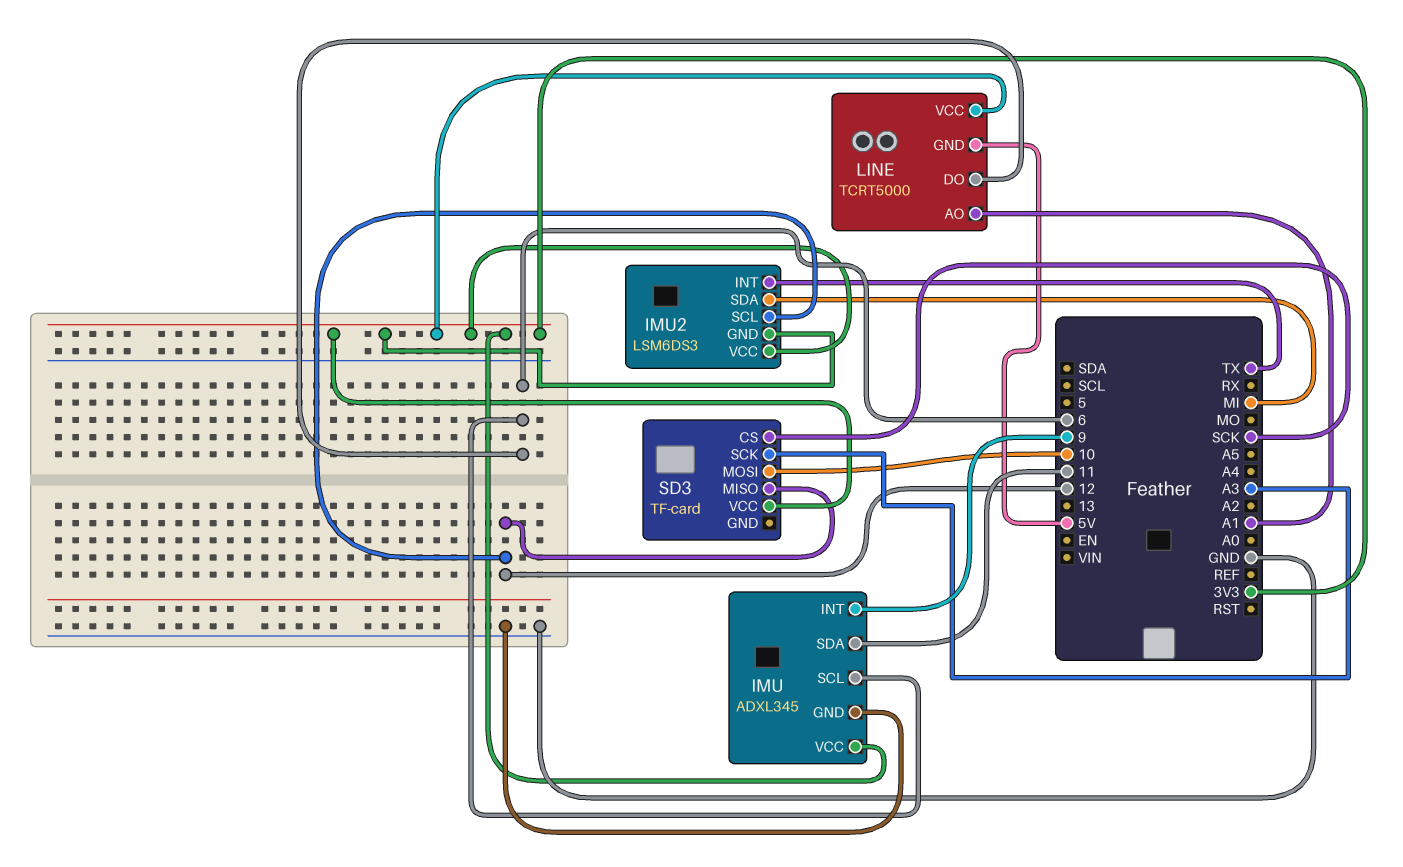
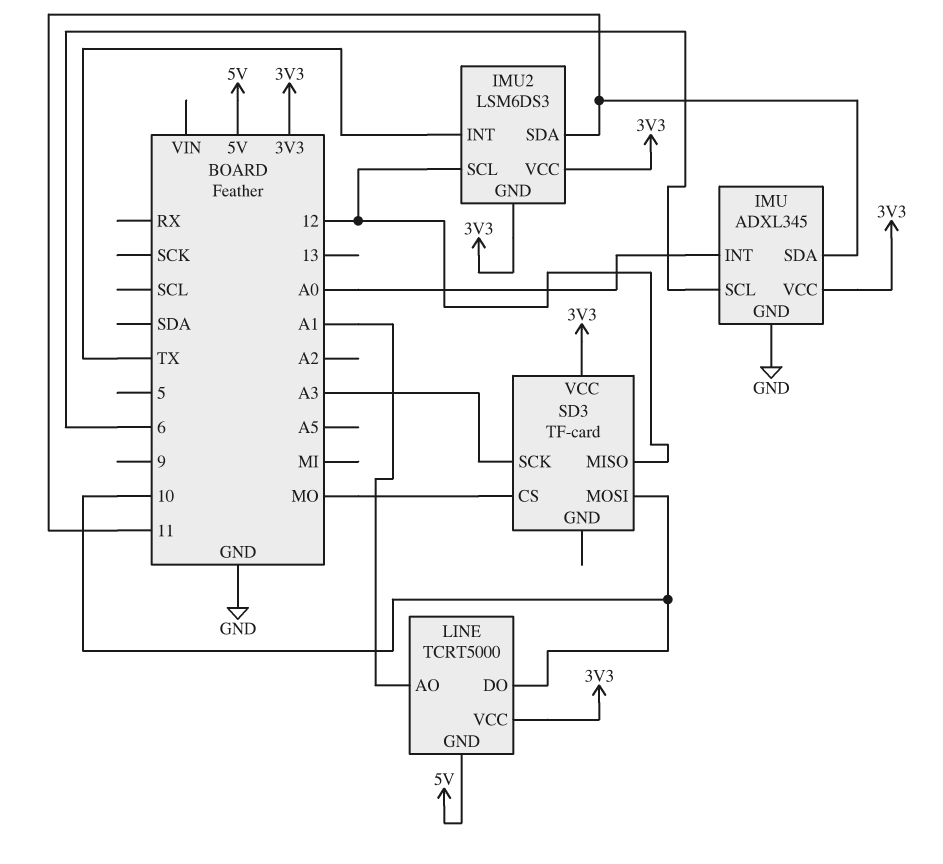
IMU pin INT: 9 -> A0
IMU2 pin SDA: MI -> 11
LINE pin DO: 6 -> 10
SD3 pin CS: SCK -> MO

